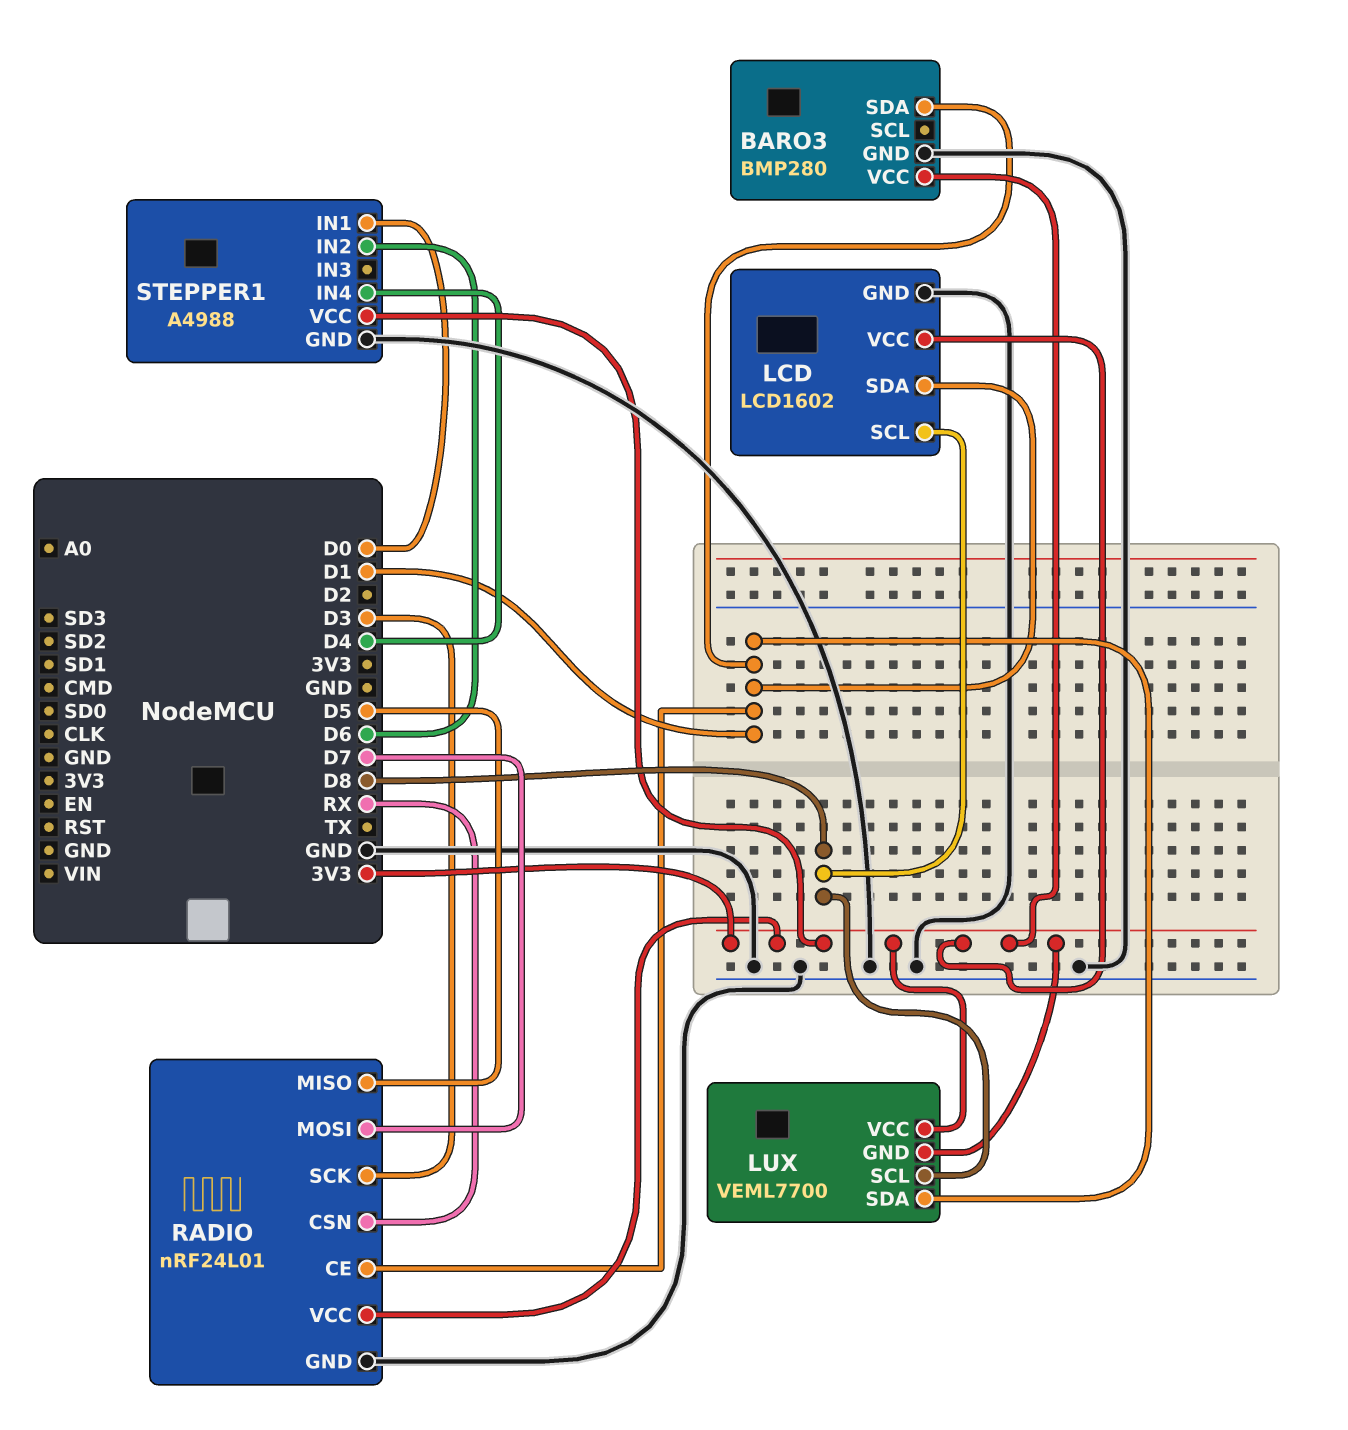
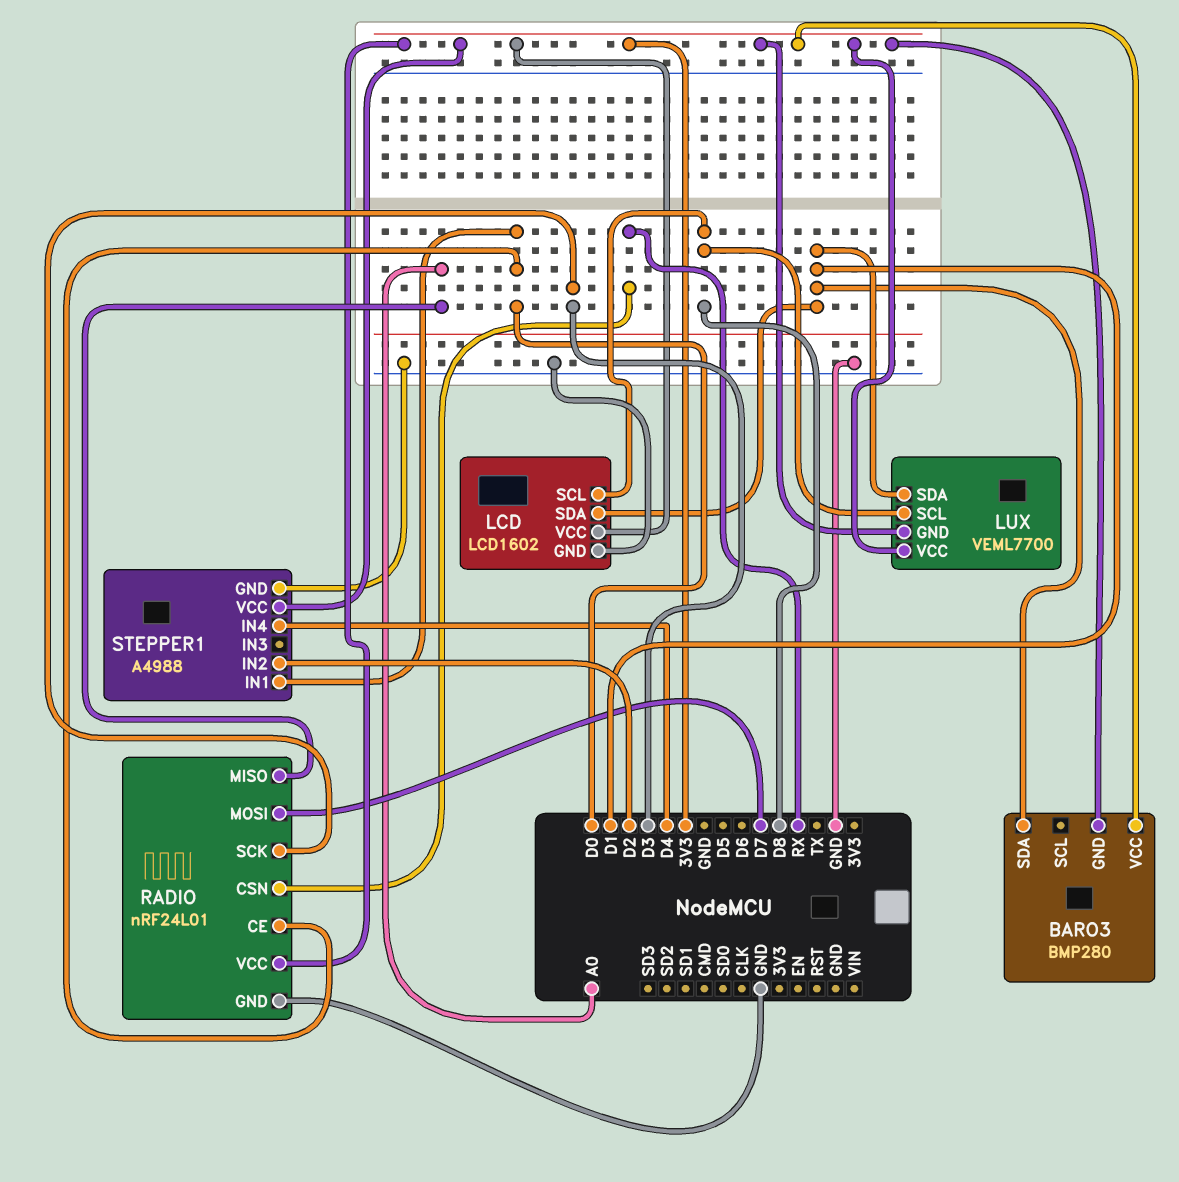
BARO3 pin GND: GND -> 3V3
RADIO pin CE: D1 -> D0
RADIO pin MISO: D5 -> A0
STEPPER1 pin IN2: D6 -> D2

